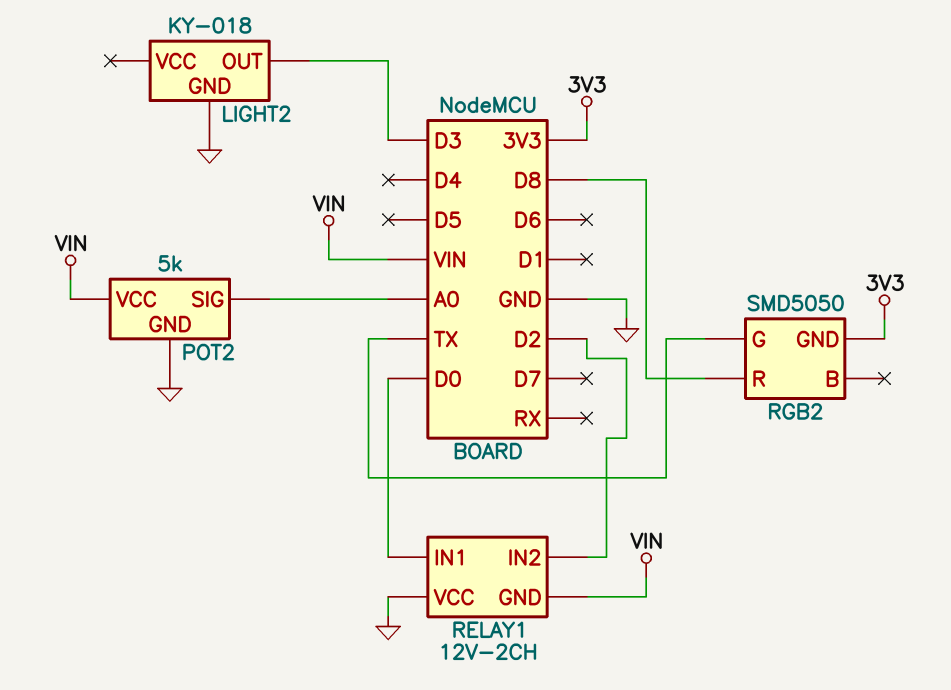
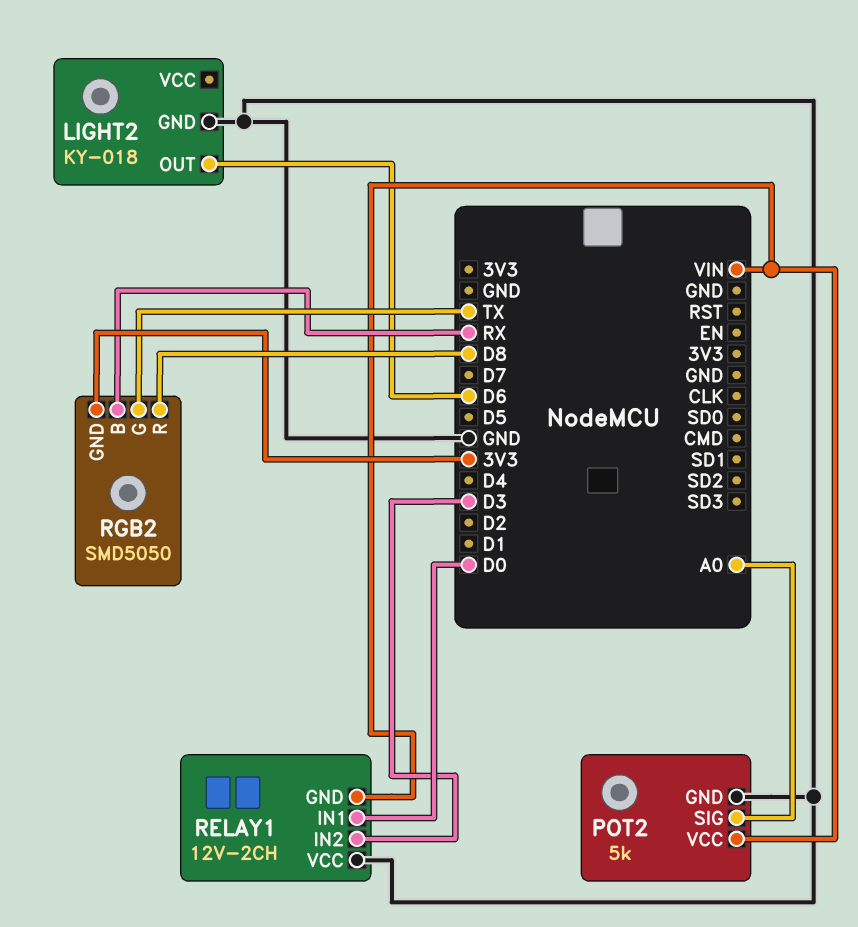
LIGHT2 pin OUT: D3 -> D6
RELAY1 pin IN2: D2 -> D3
RGB2 pin B: none -> RX

